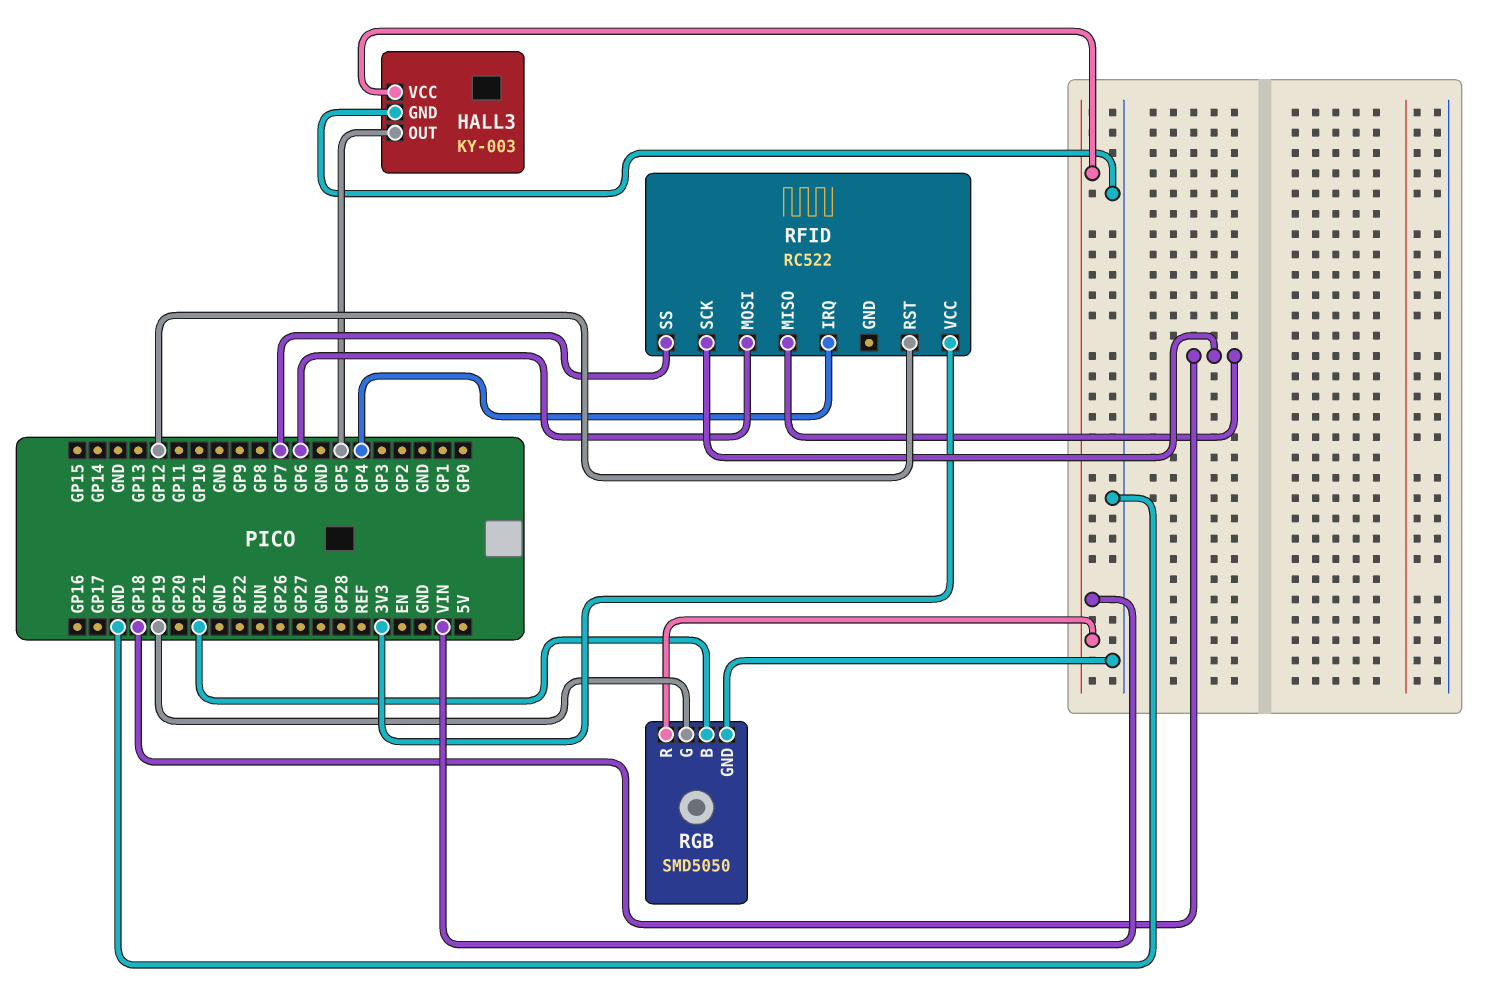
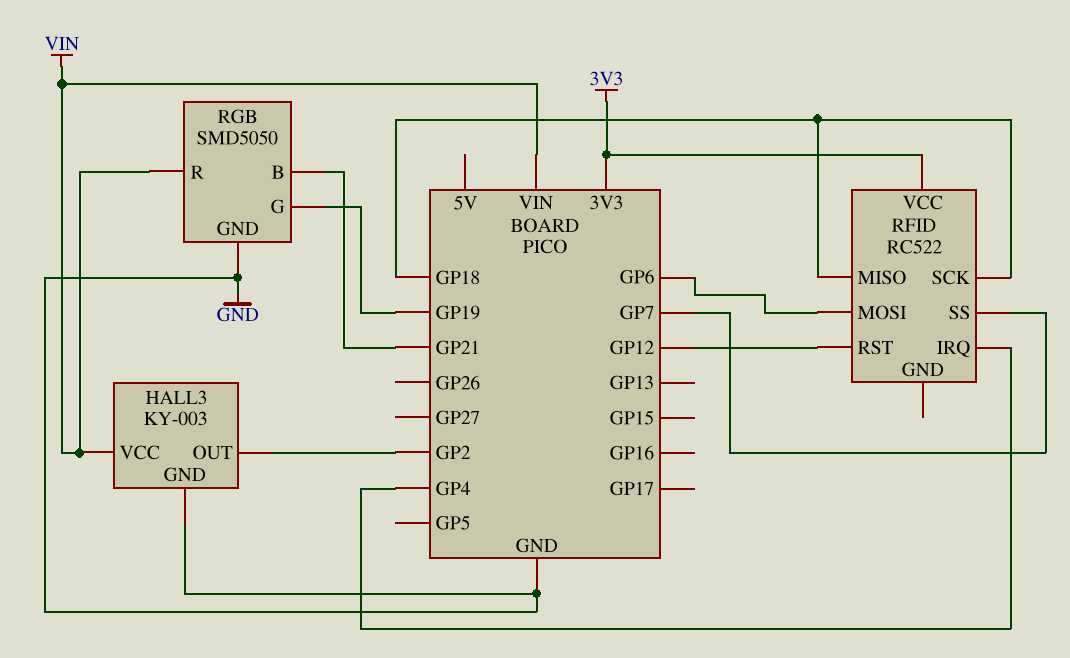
HALL3 pin OUT: GP5 -> GP2

